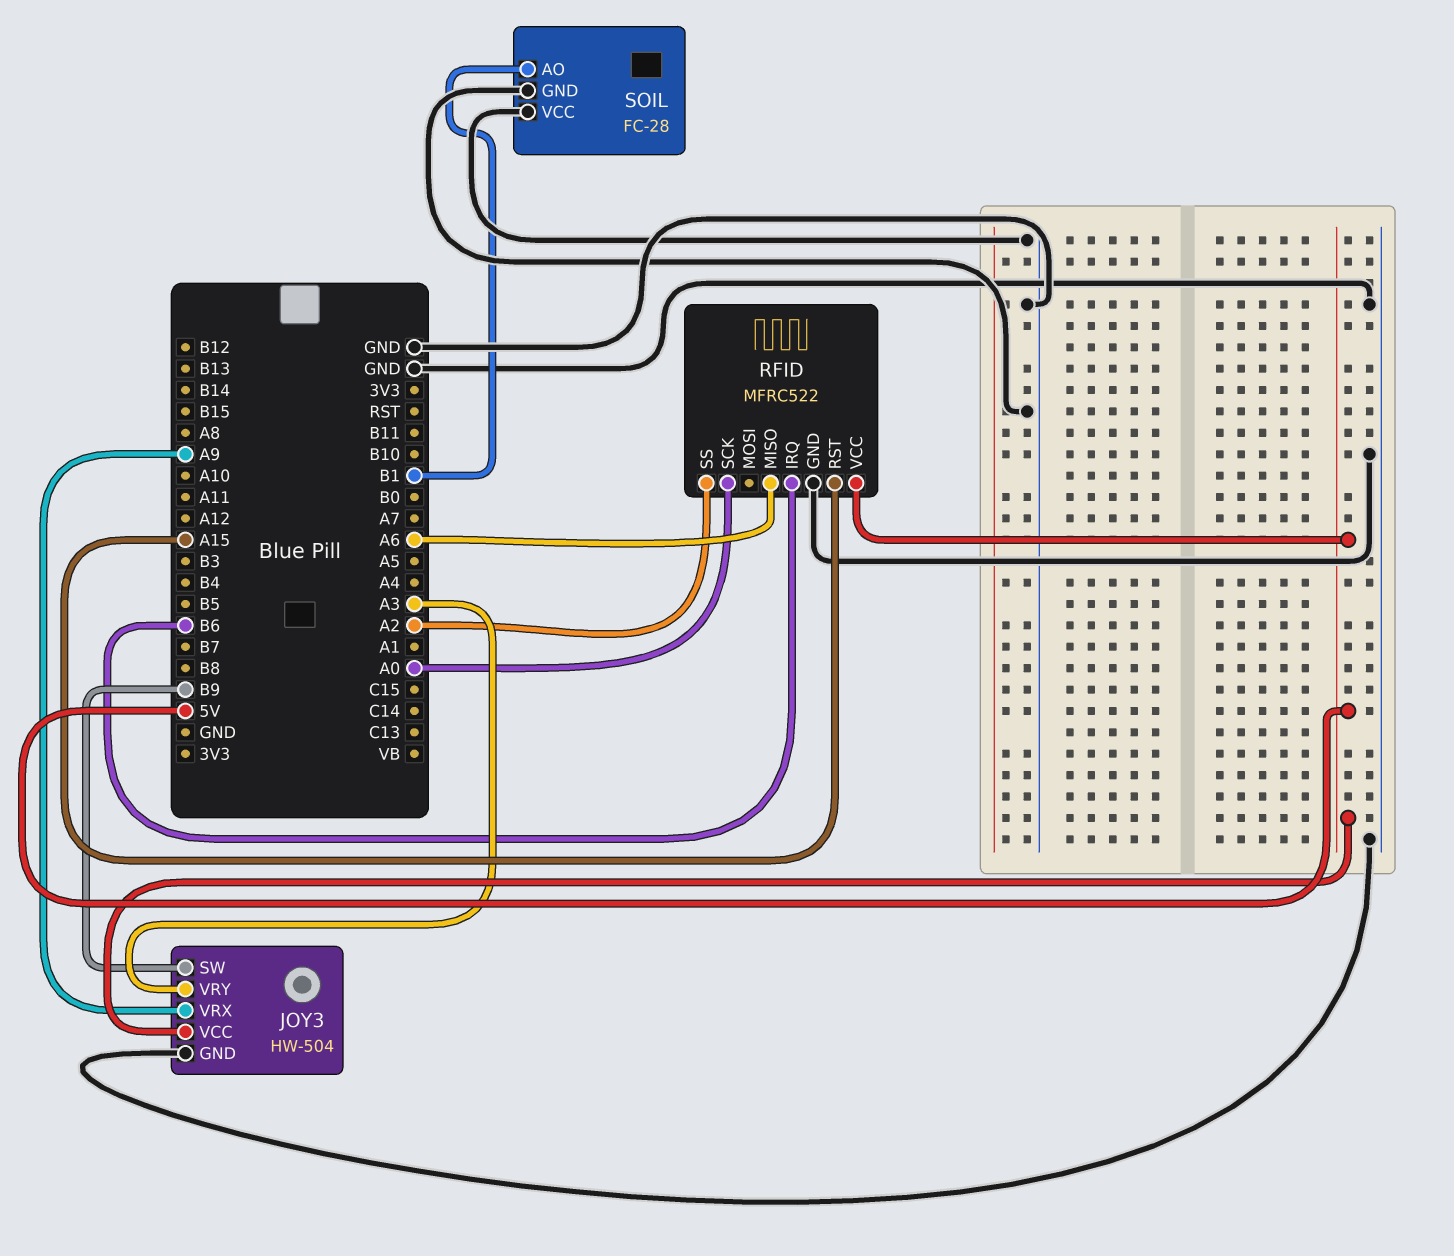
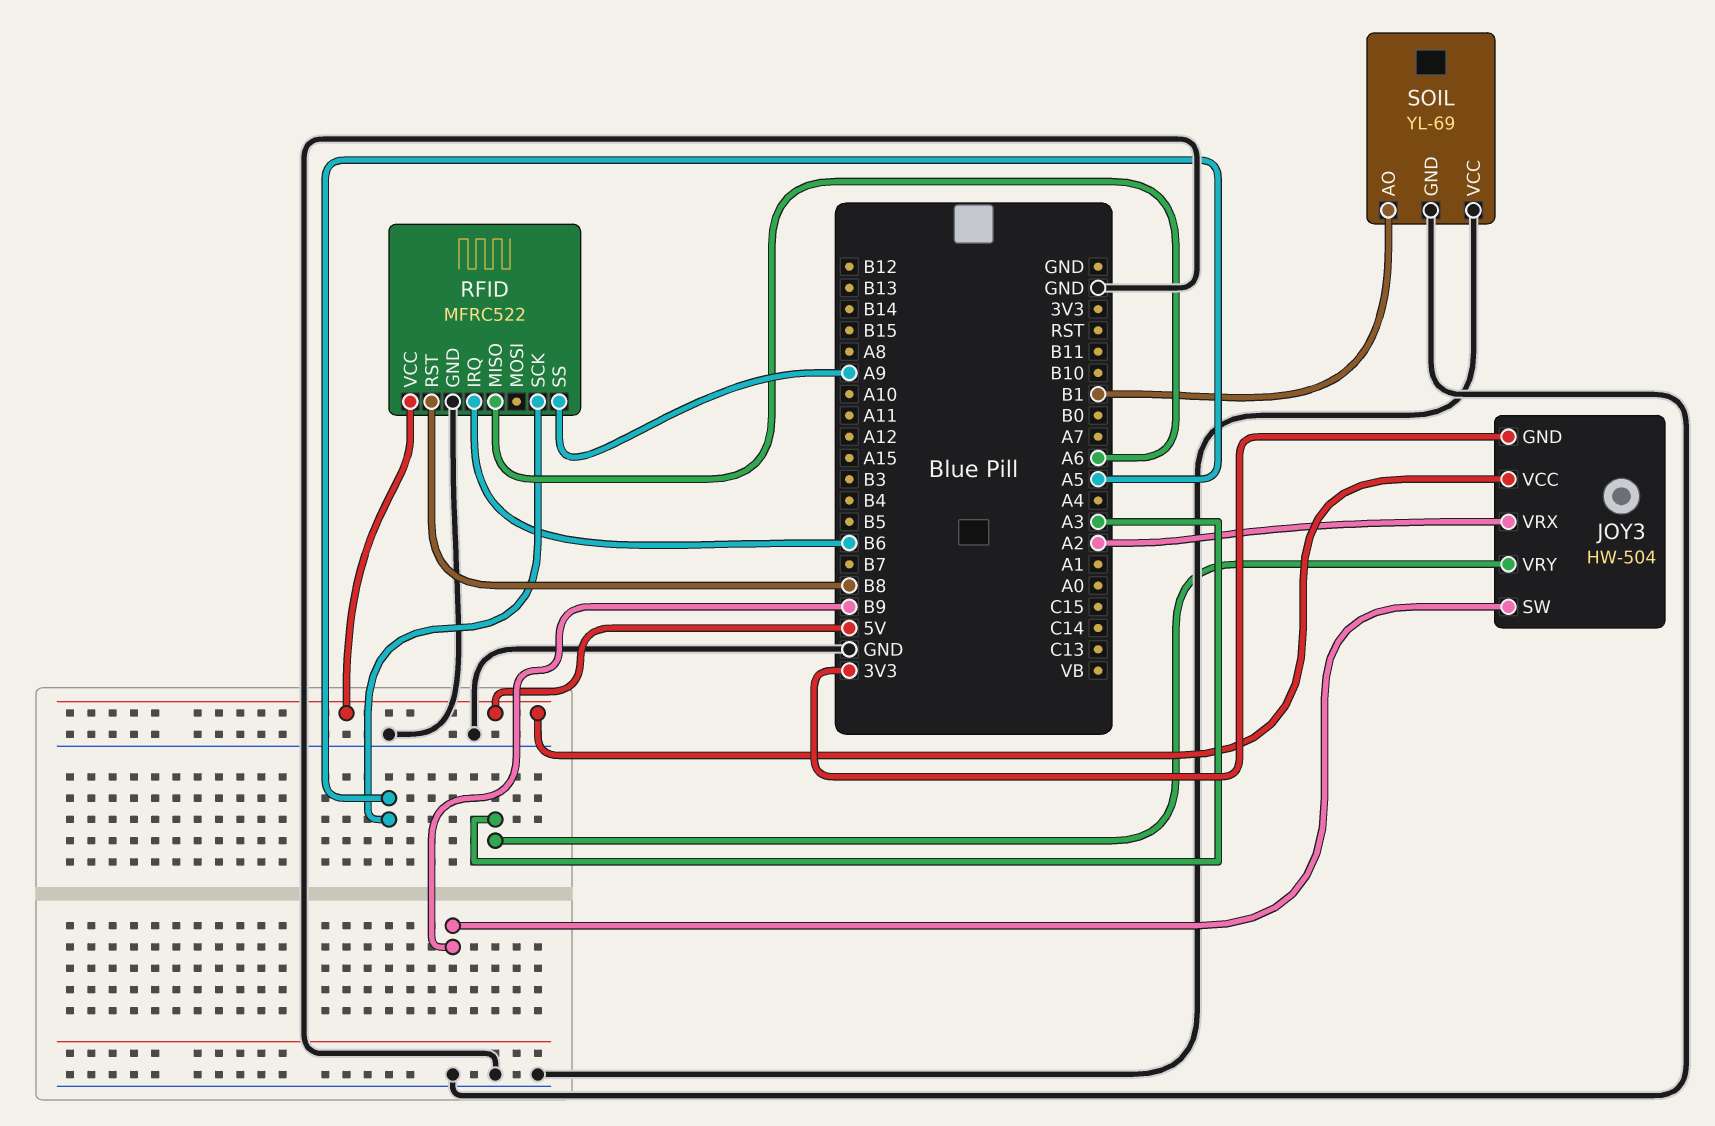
JOY3 pin GND: GND -> 3V3
JOY3 pin VRX: A9 -> A2
RFID pin RST: A15 -> B8
RFID pin SCK: A0 -> A5
RFID pin SS: A2 -> A9
SOIL: FC-28 -> YL-69

